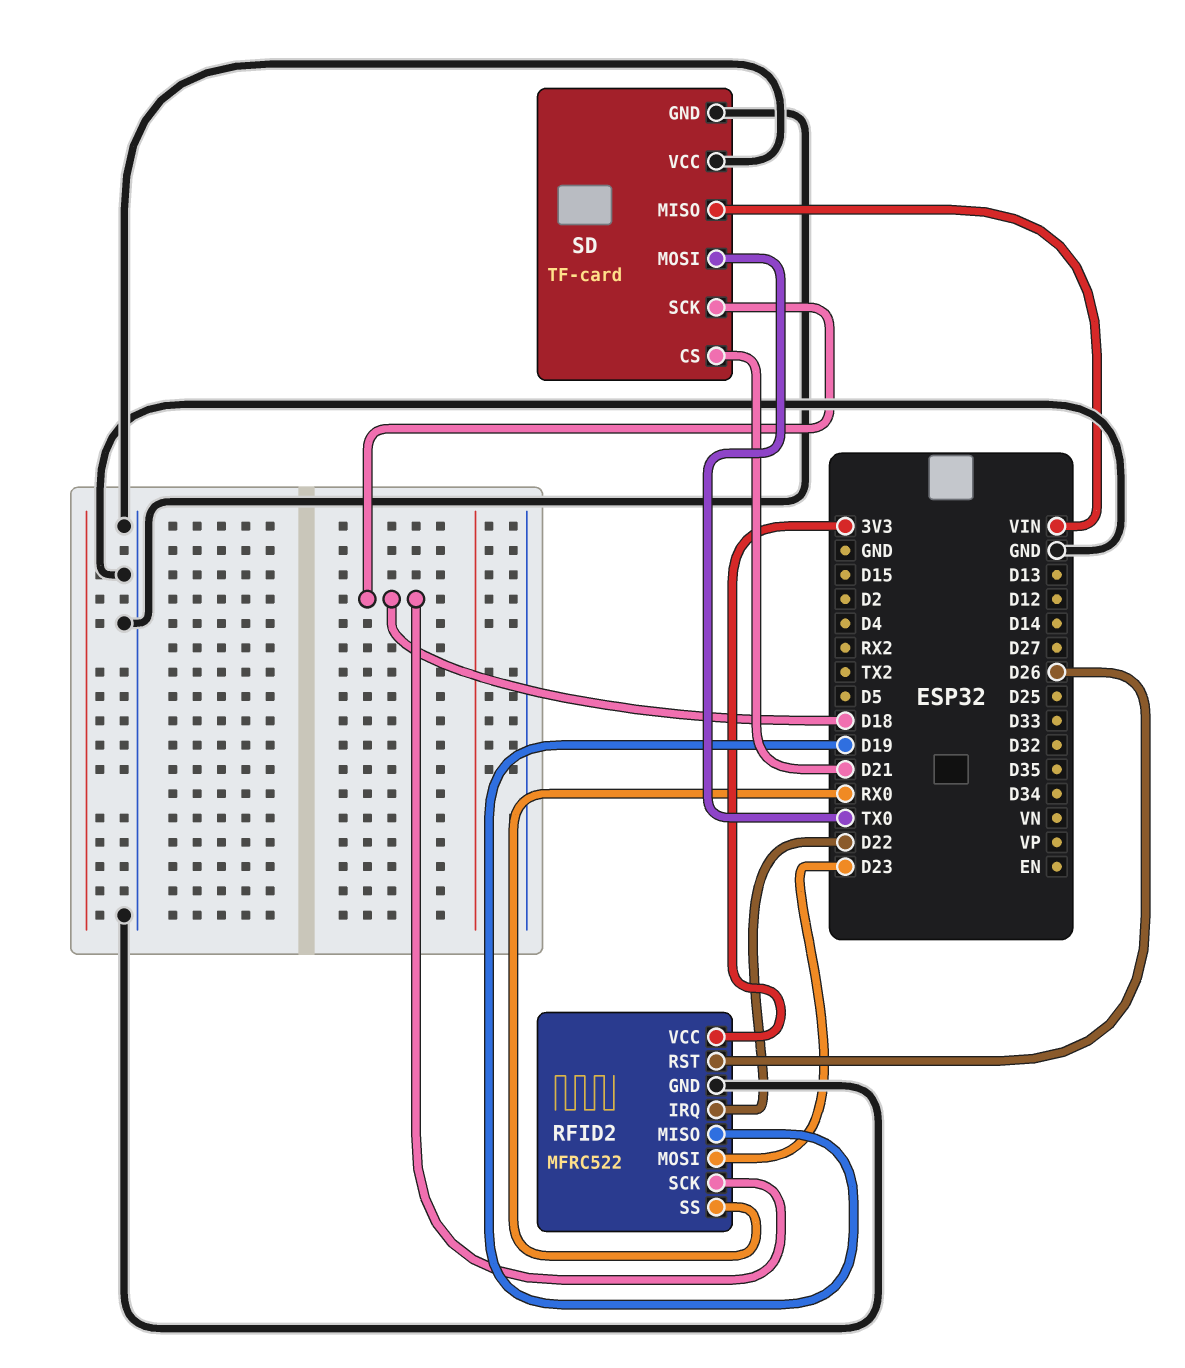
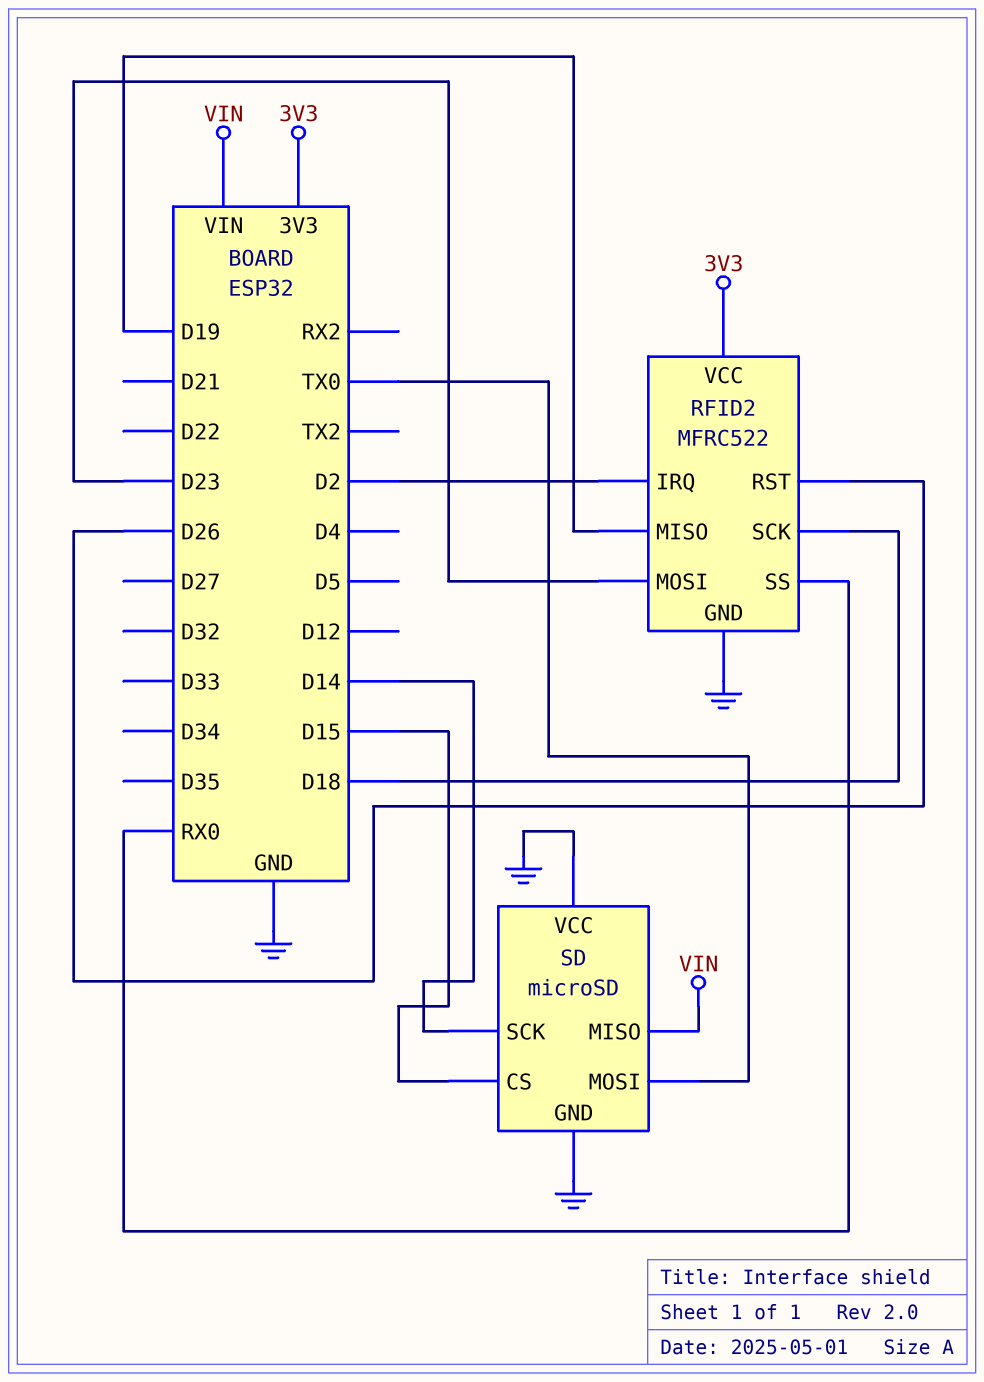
RFID2 pin IRQ: D22 -> D2
SD: TF-card -> microSD
SD pin CS: D21 -> D15
SD pin SCK: D18 -> D14

